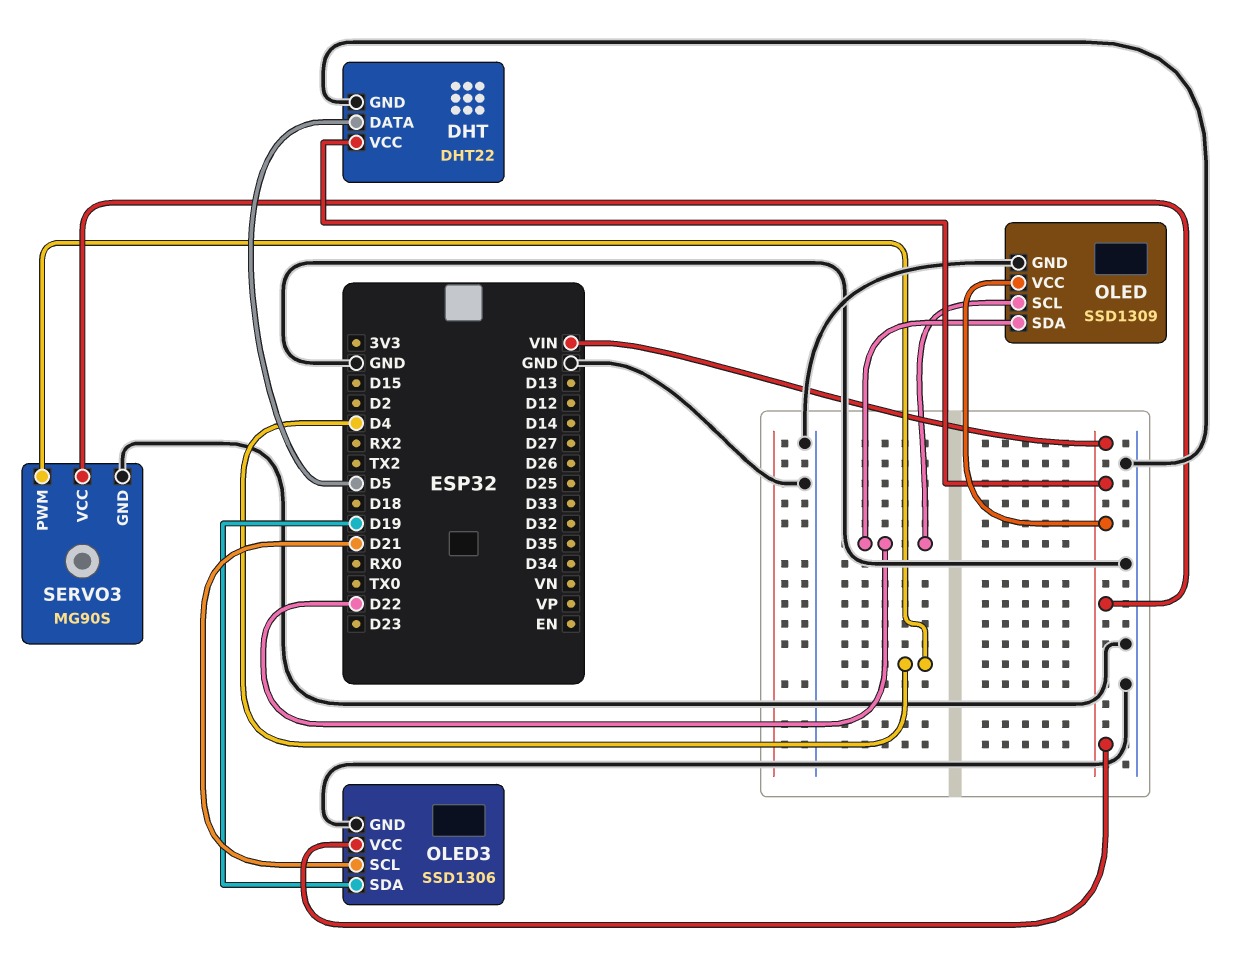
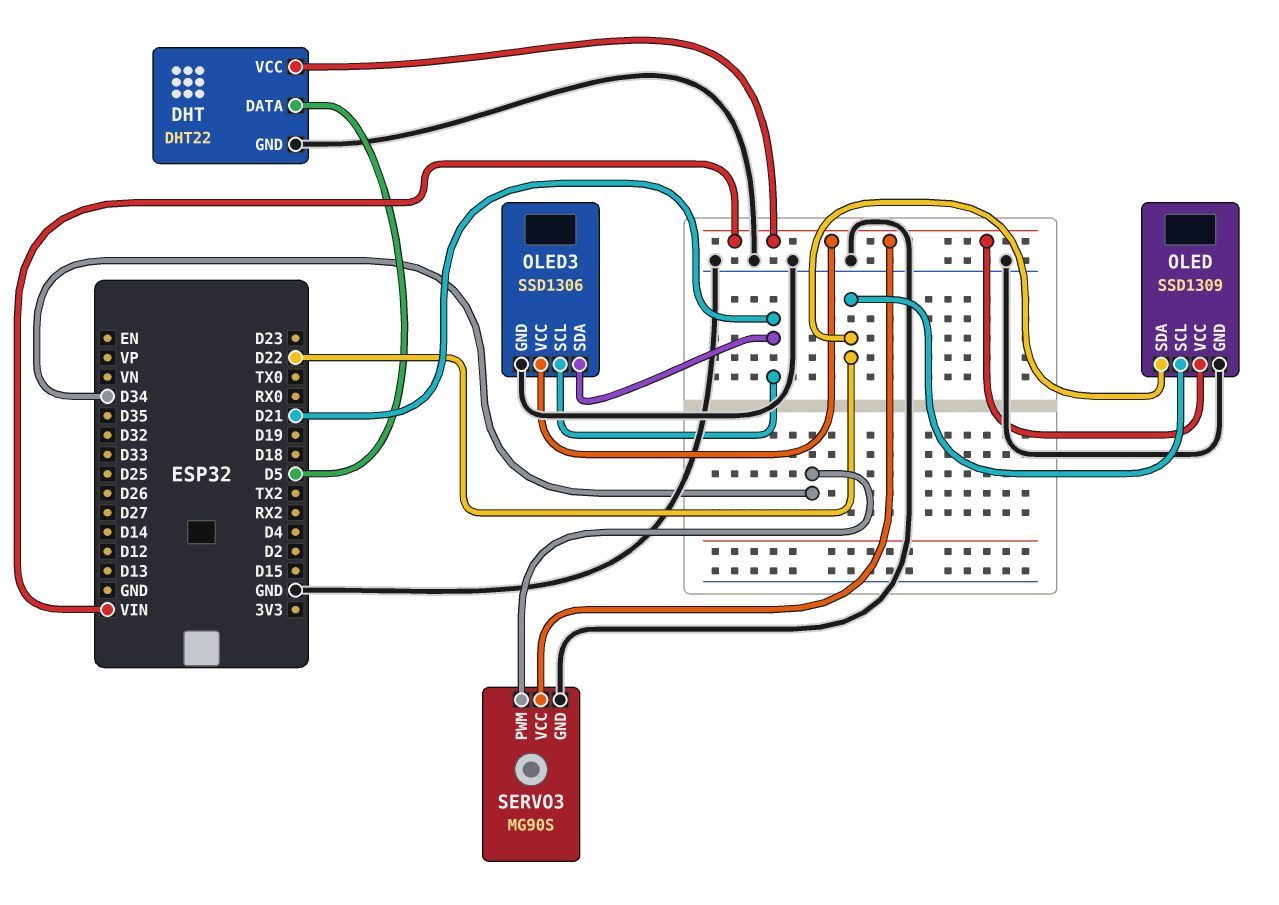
OLED3 pin SDA: D19 -> D21
SERVO3 pin PWM: D4 -> D34

